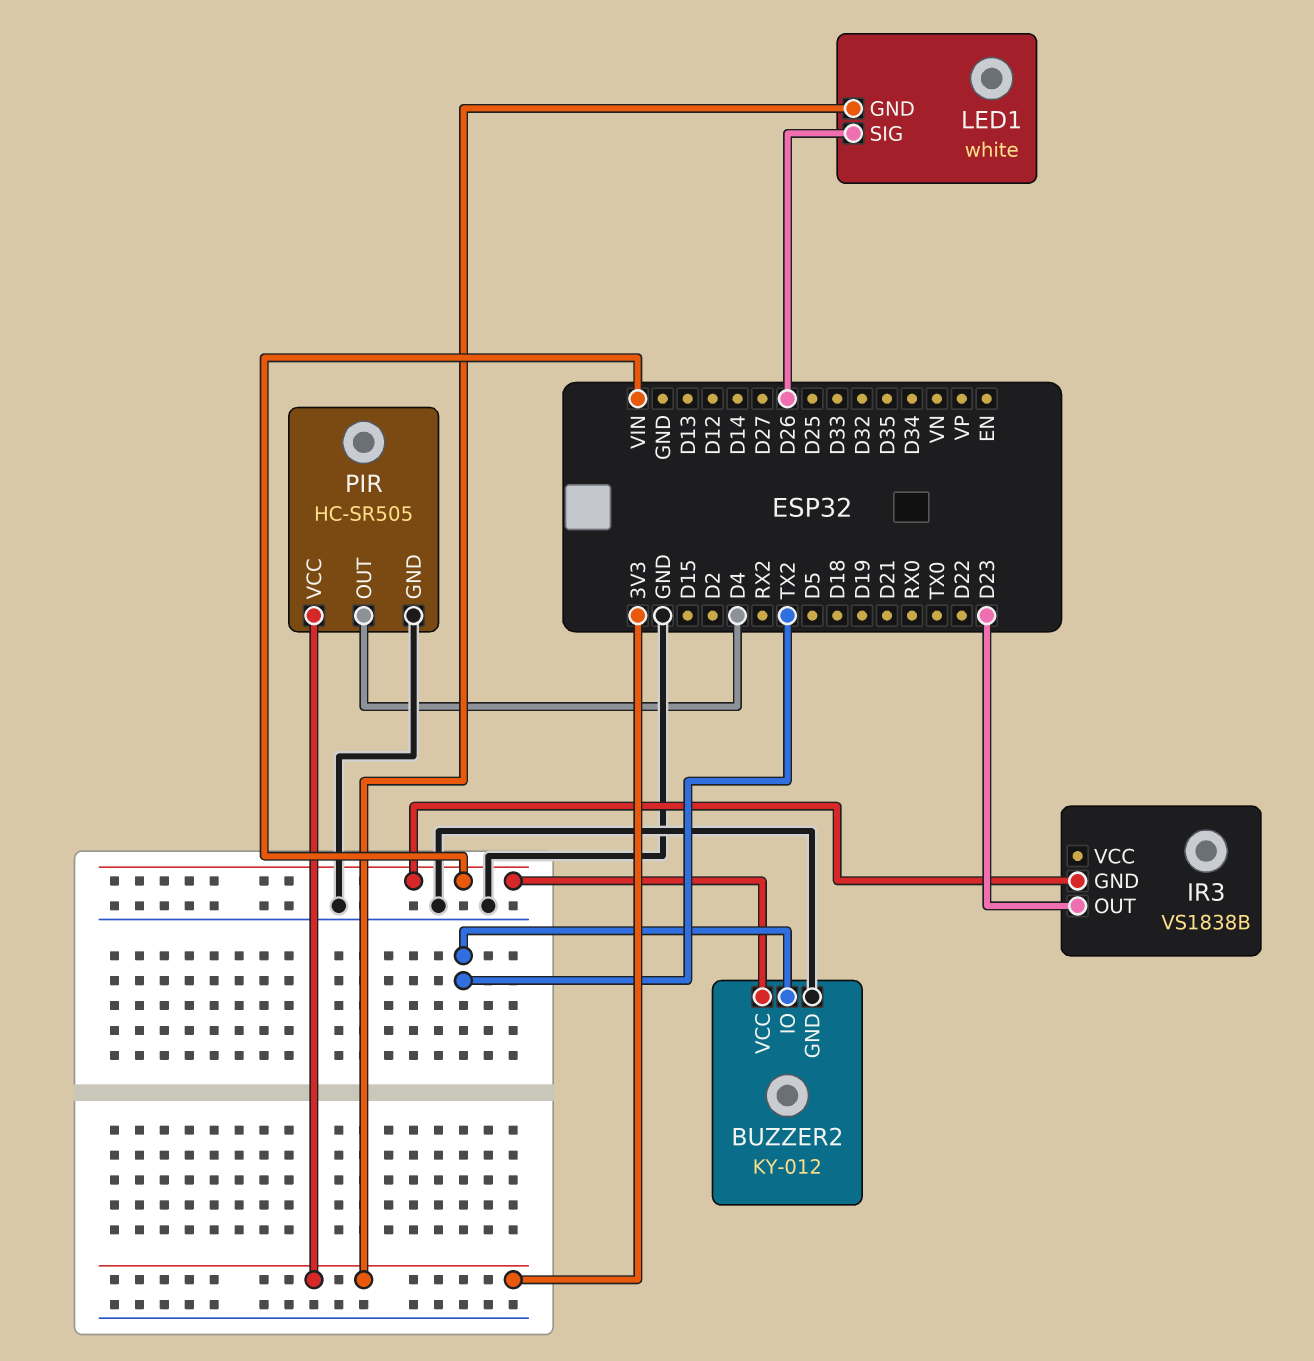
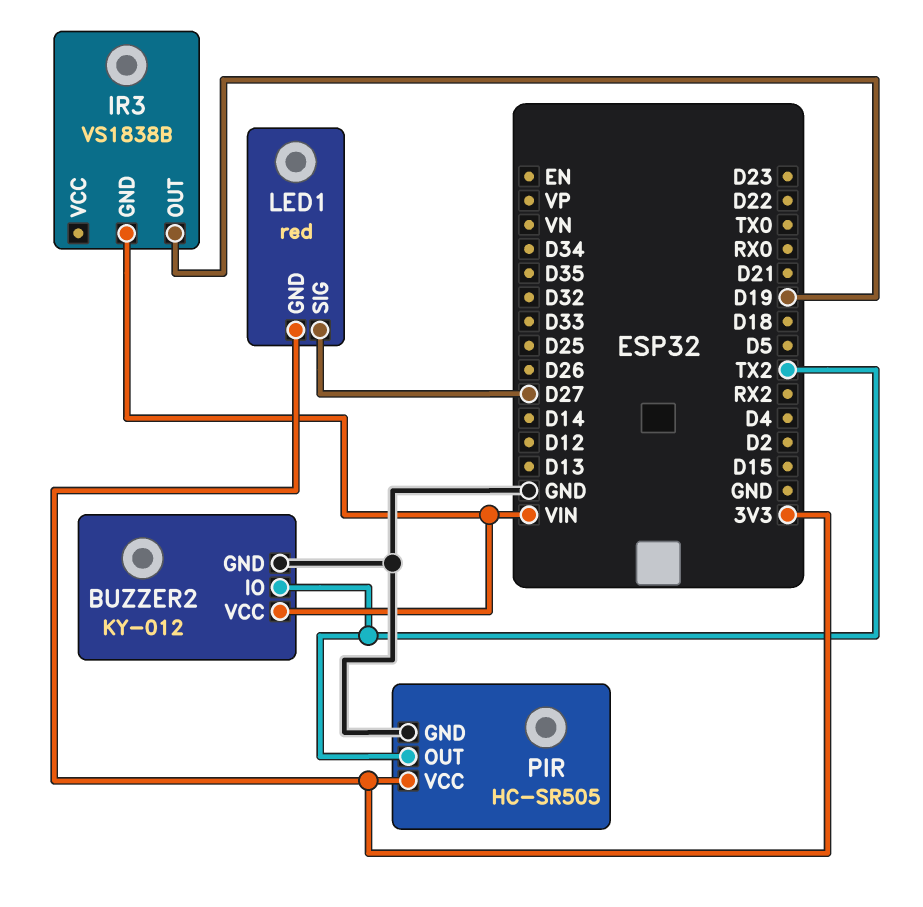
IR3 pin OUT: D23 -> D19
LED1: white -> red
LED1 pin SIG: D26 -> D27
PIR pin OUT: D4 -> TX2

